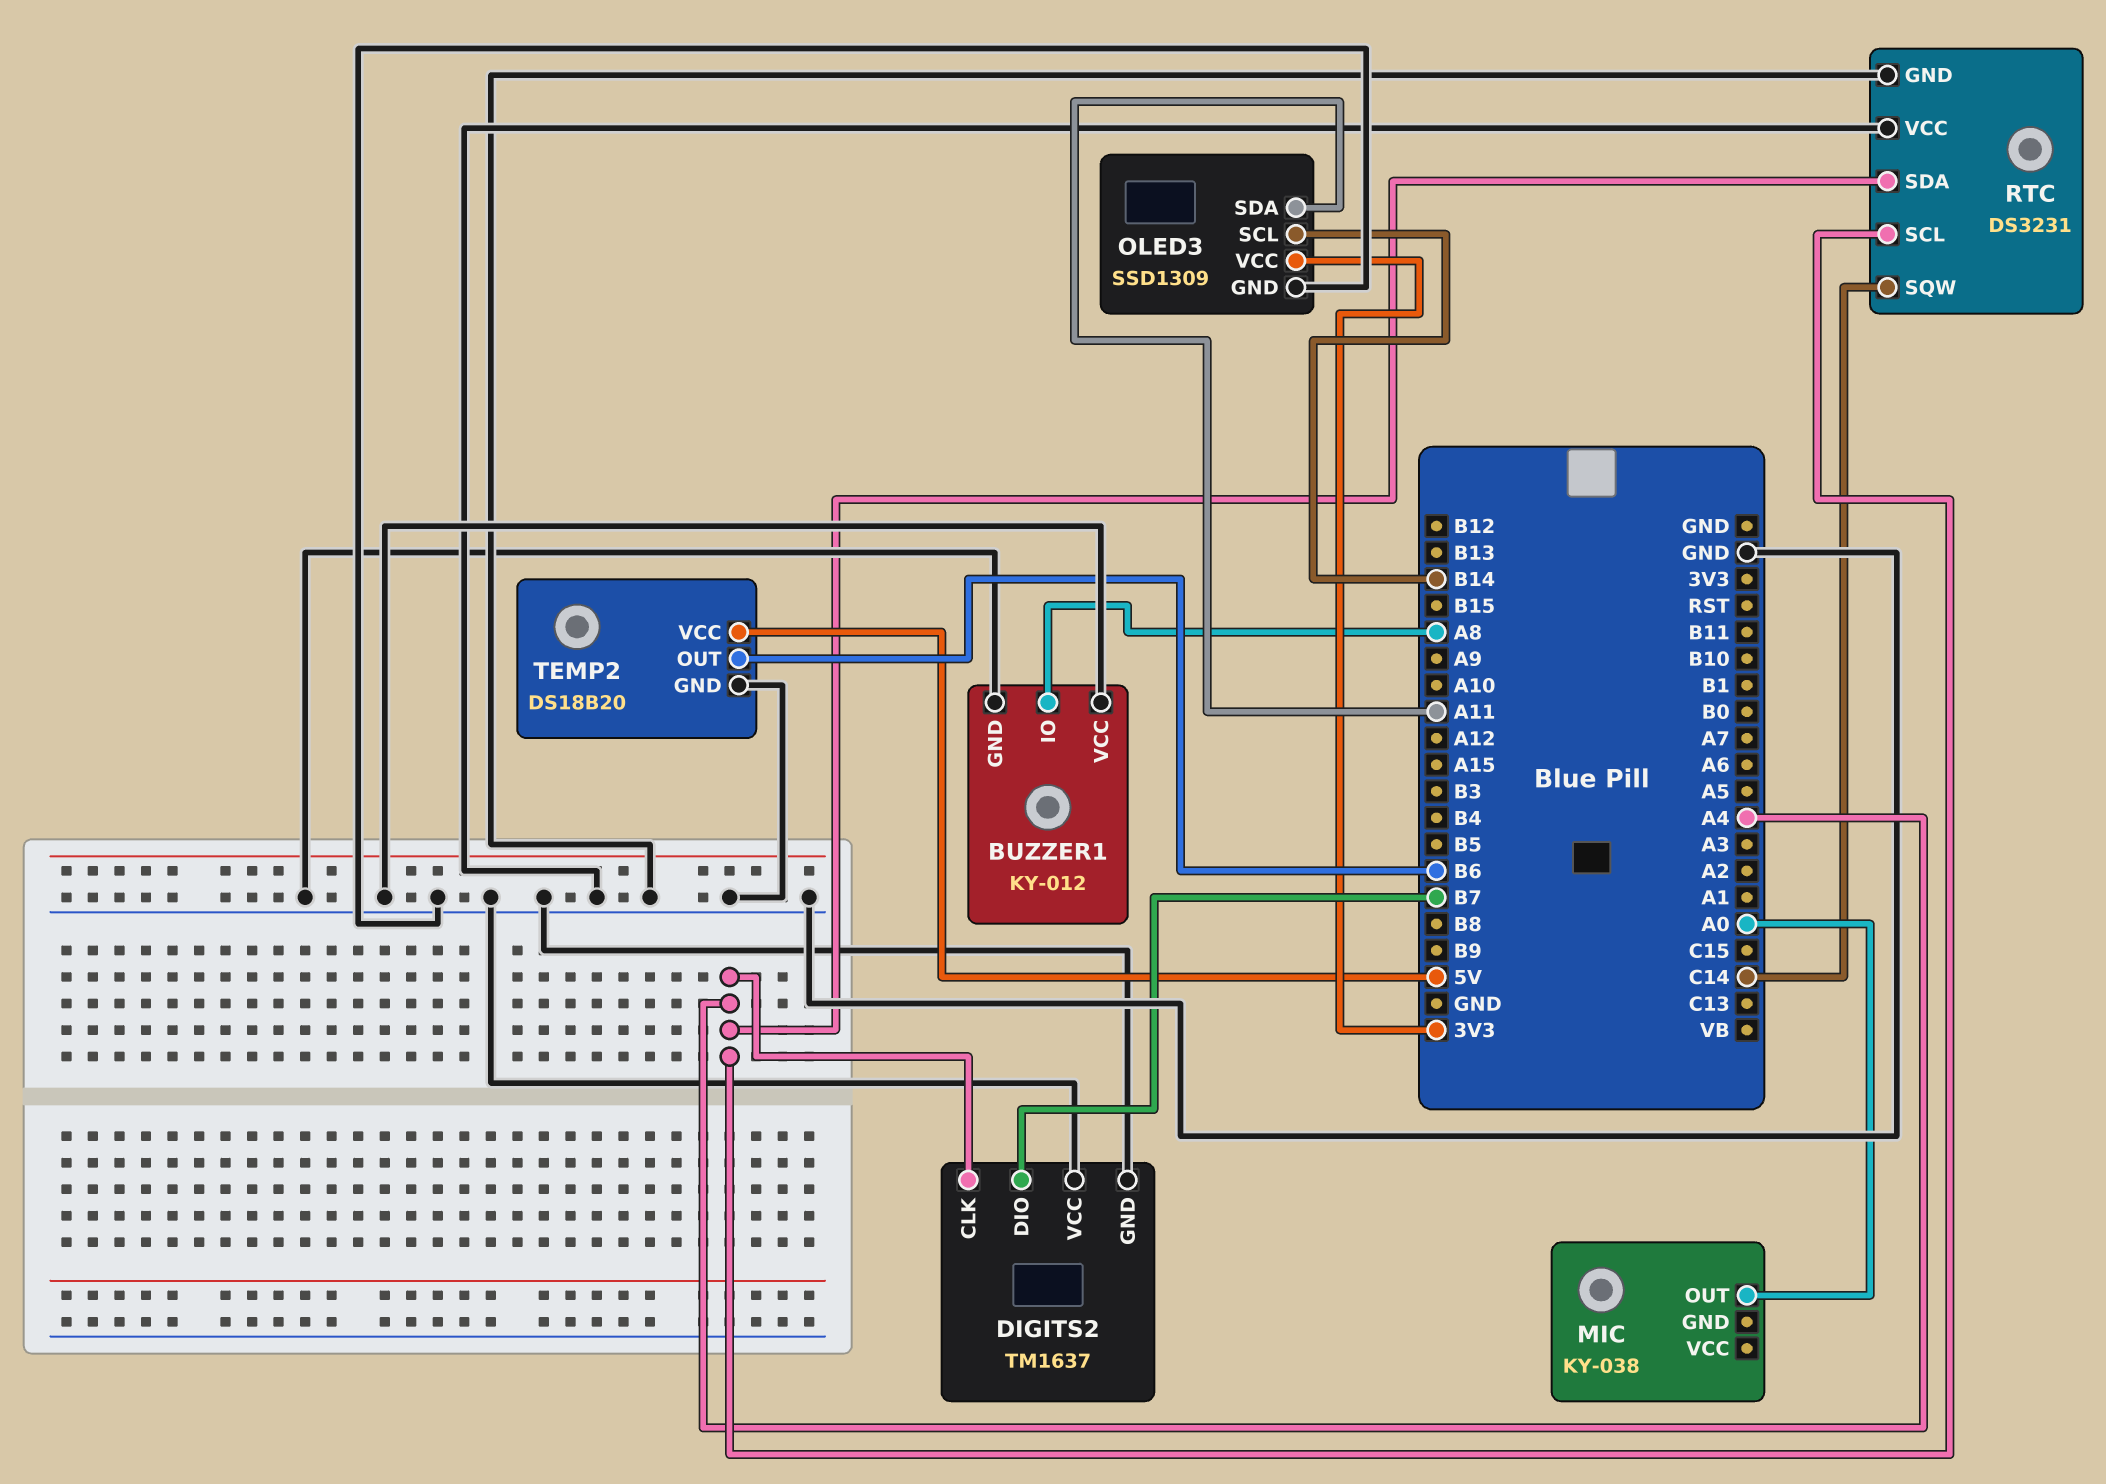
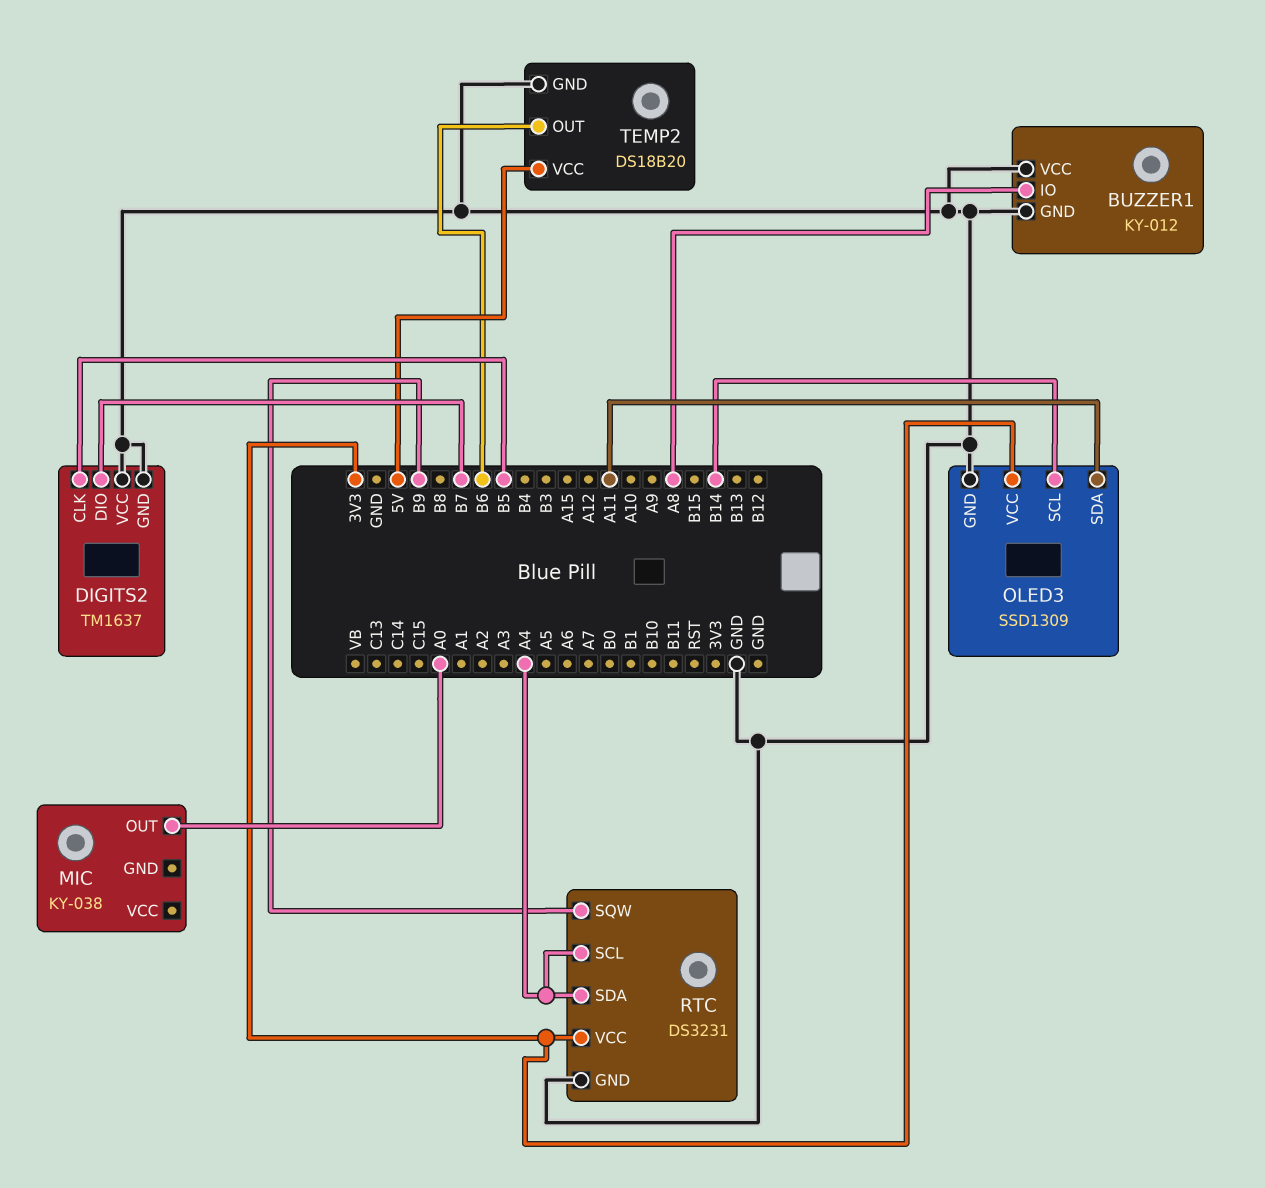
DIGITS2 pin CLK: A4 -> B5
RTC pin SQW: C14 -> B9
RTC pin VCC: GND -> 3V3

